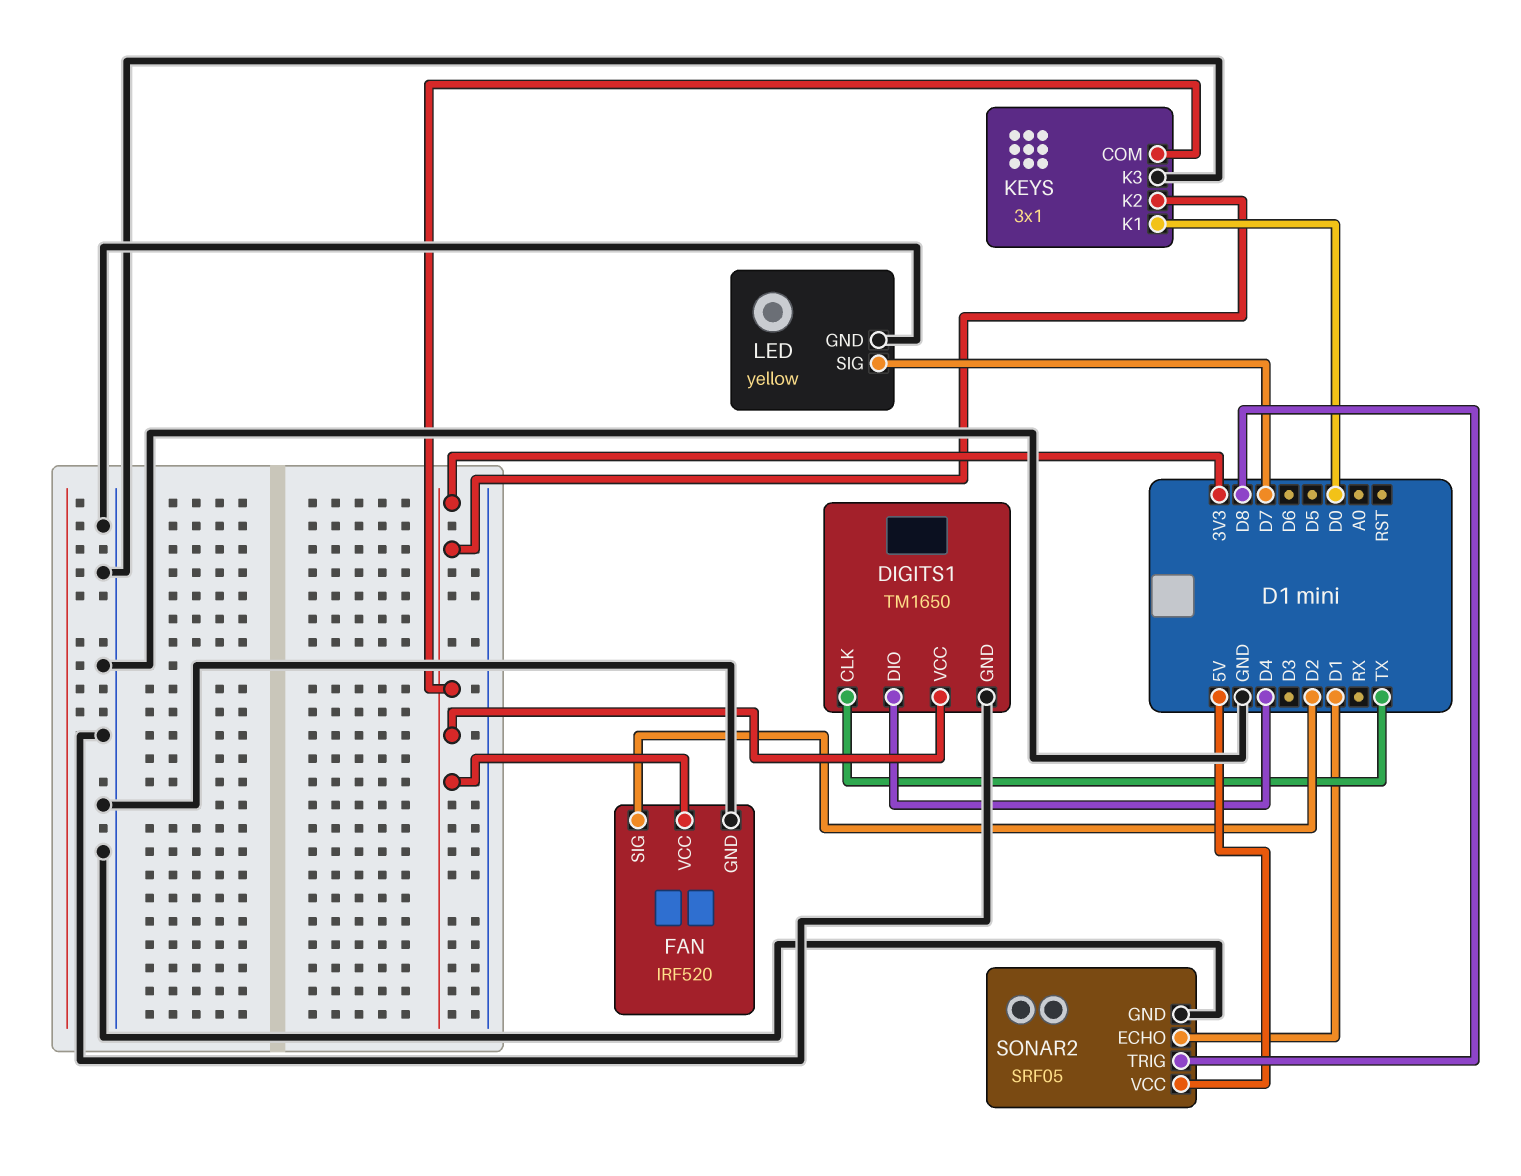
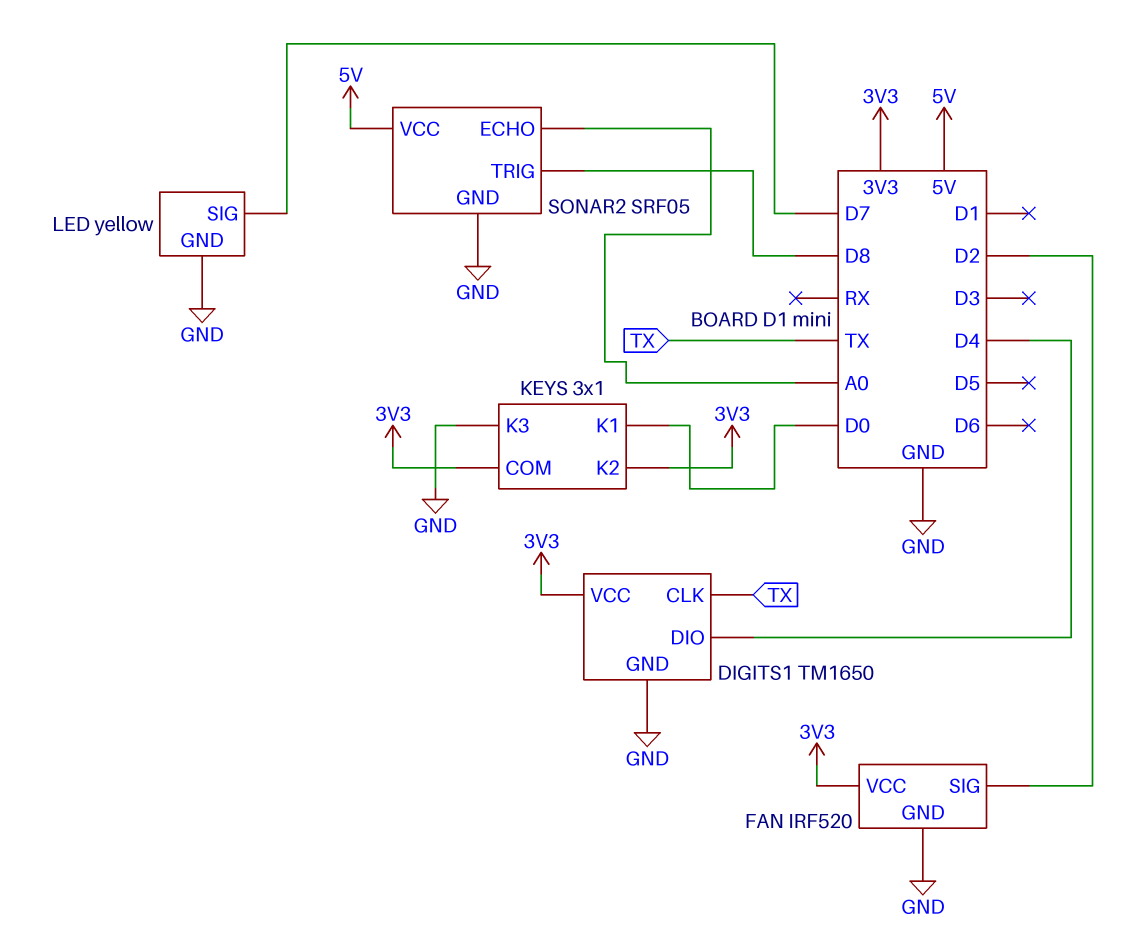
SONAR2 pin ECHO: D1 -> A0

